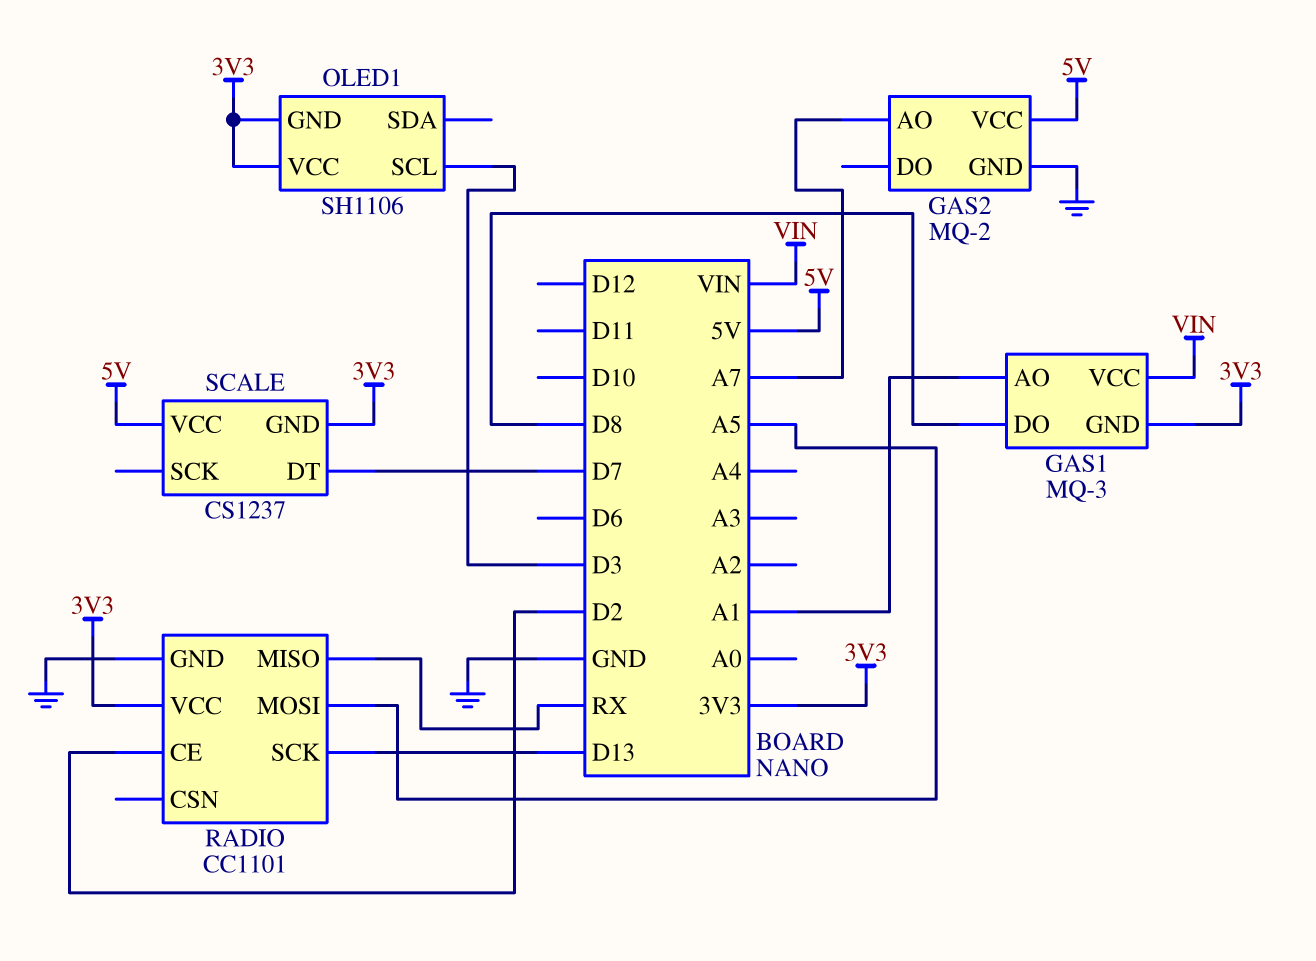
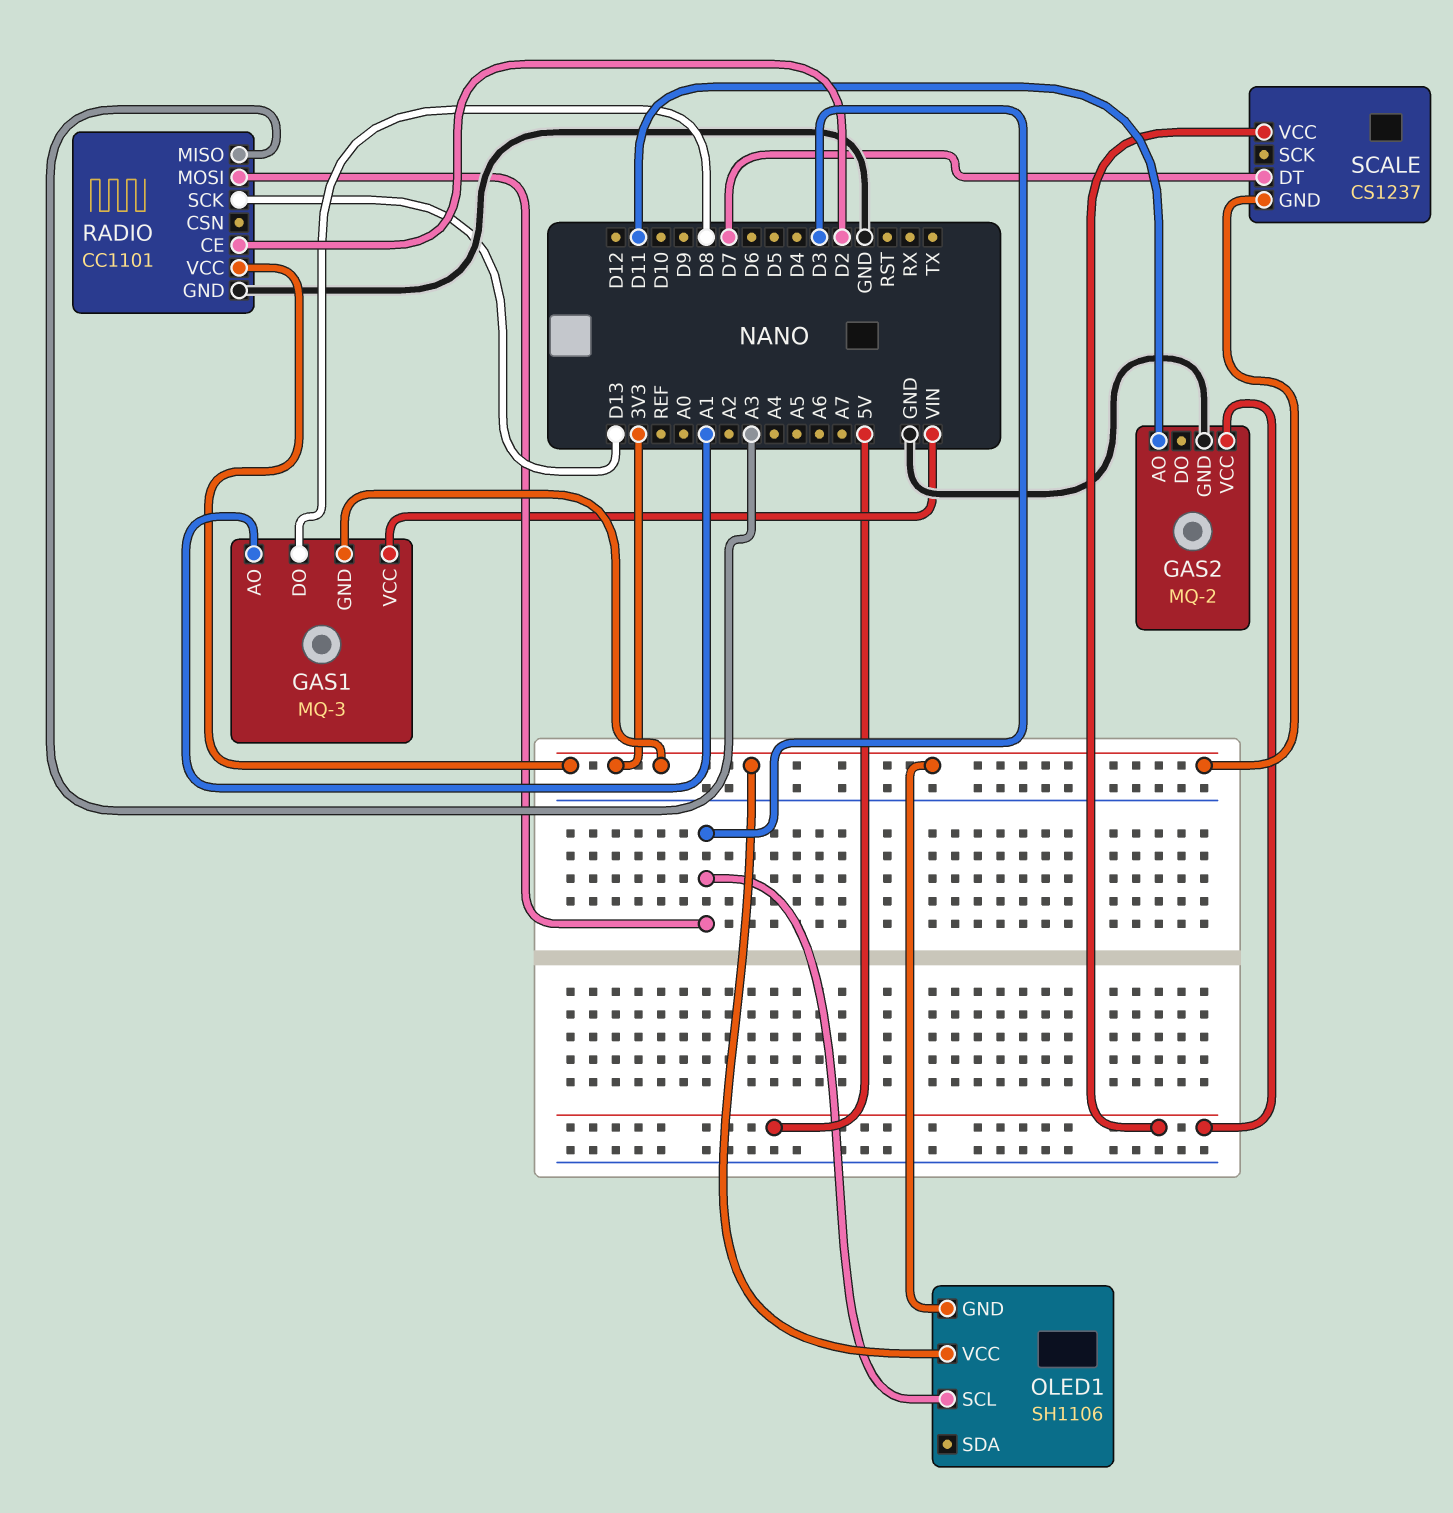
GAS2 pin AO: A7 -> D11
RADIO pin MISO: RX -> A3
RADIO pin MOSI: A5 -> D3

